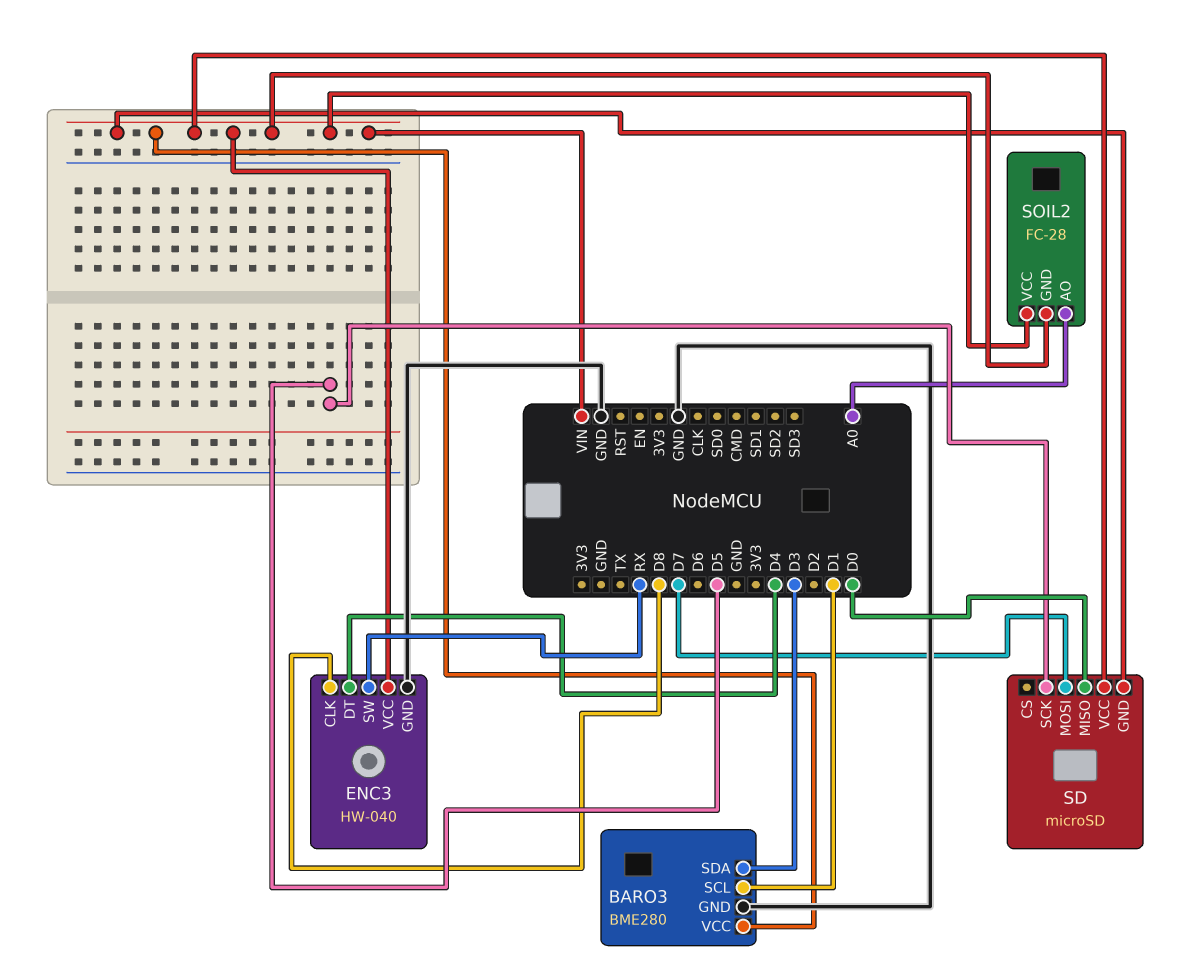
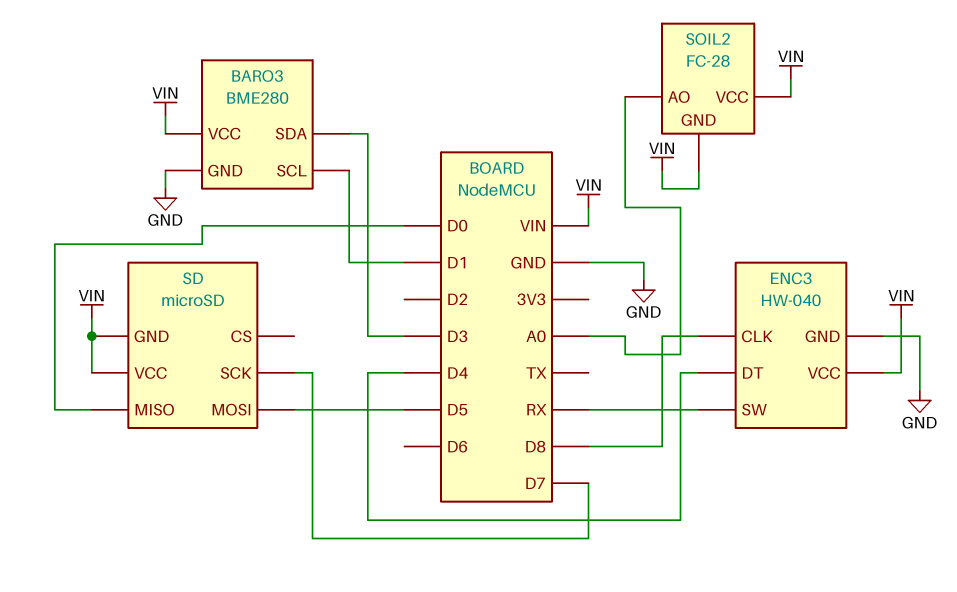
SD pin MOSI: D7 -> D5
SD pin SCK: D5 -> D7

